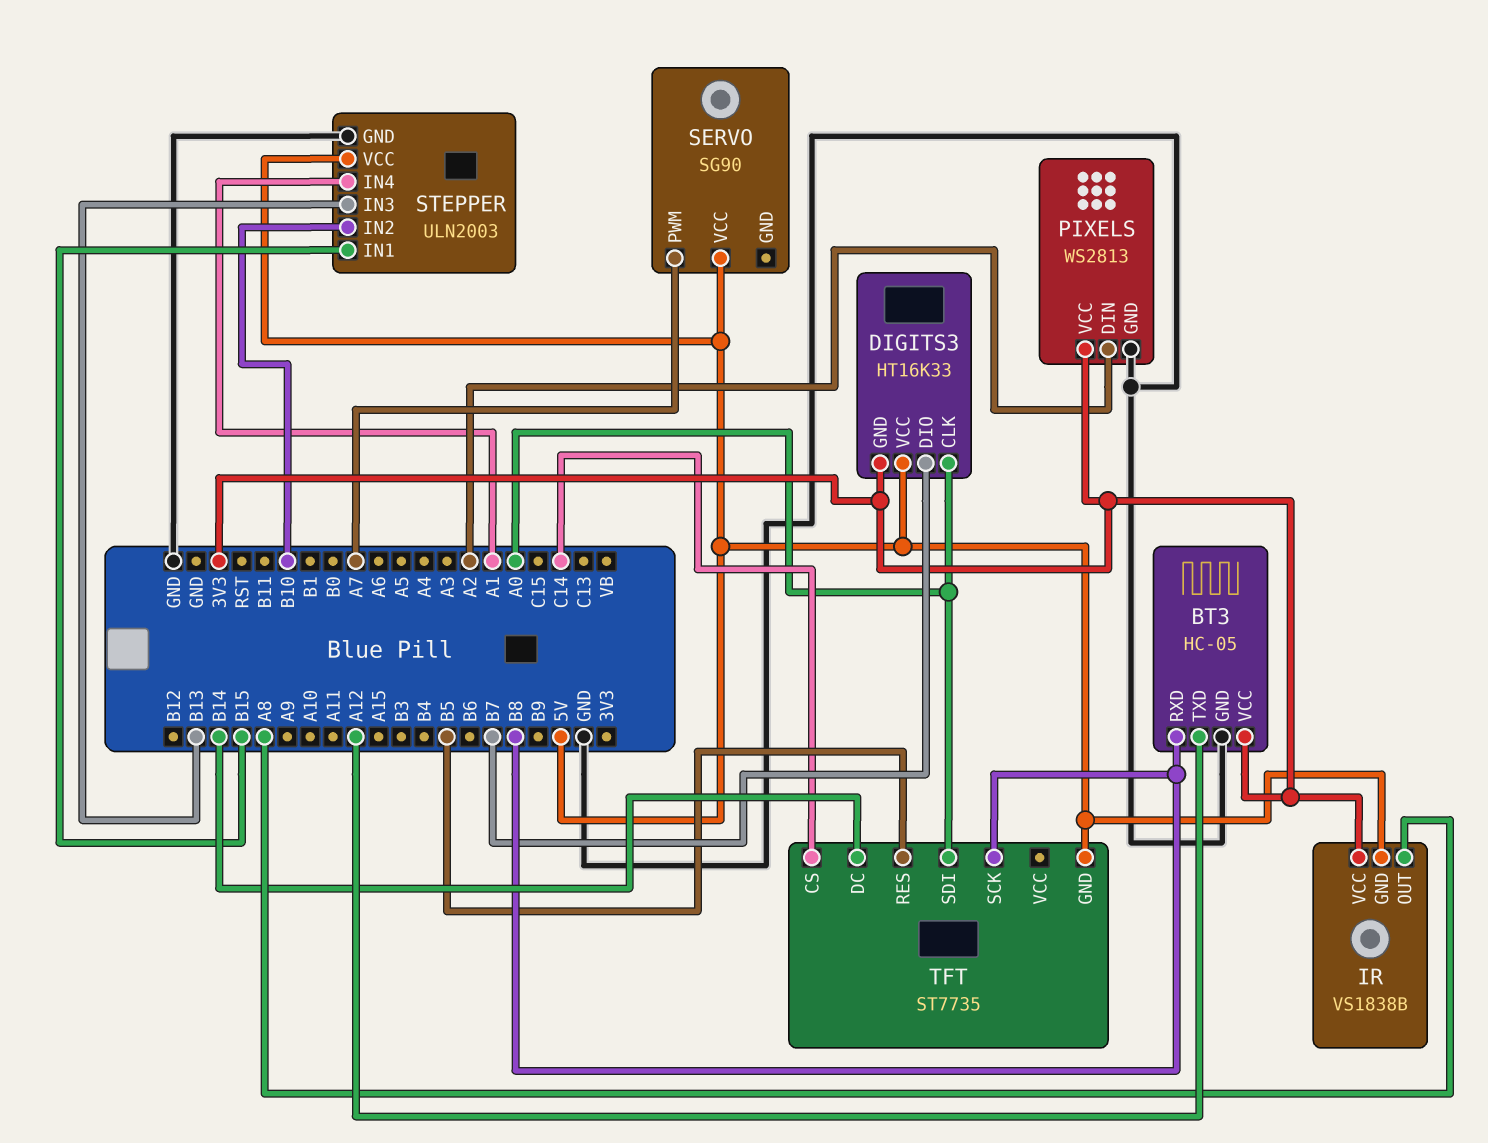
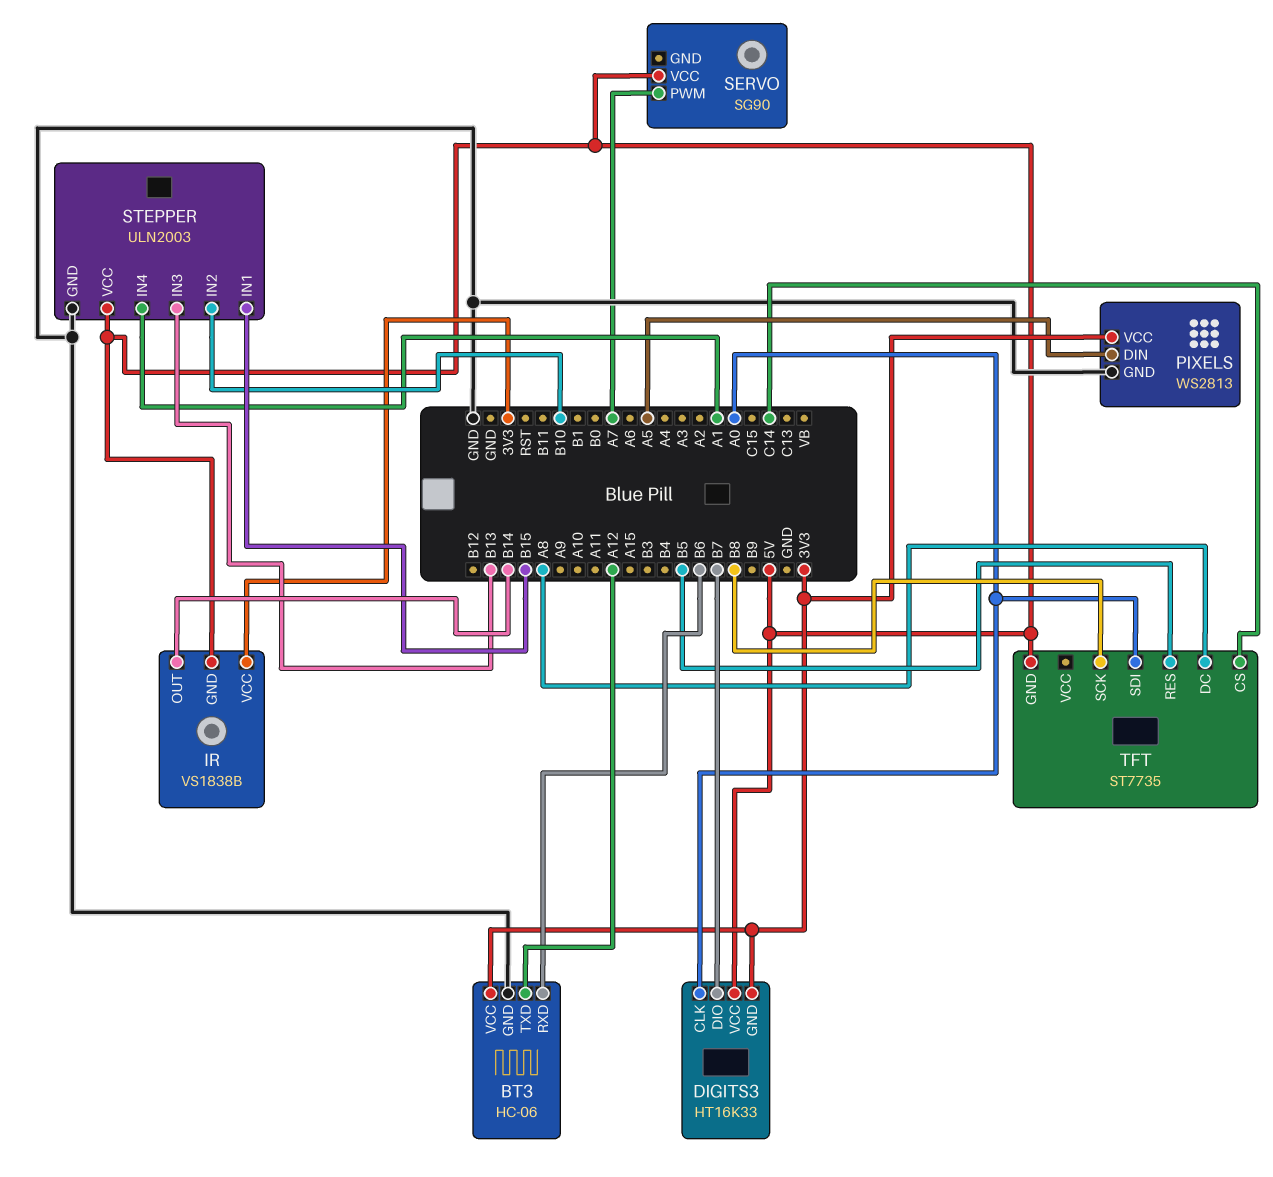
BT3: HC-05 -> HC-06
BT3 pin RXD: B8 -> B6
IR pin OUT: A8 -> B14
PIXELS pin DIN: A2 -> A5
TFT pin DC: B14 -> A8

